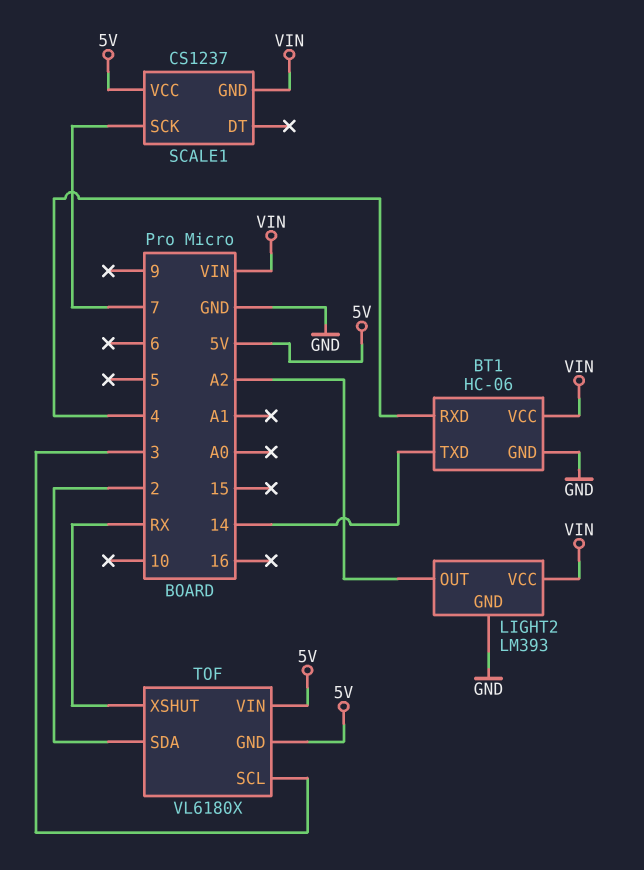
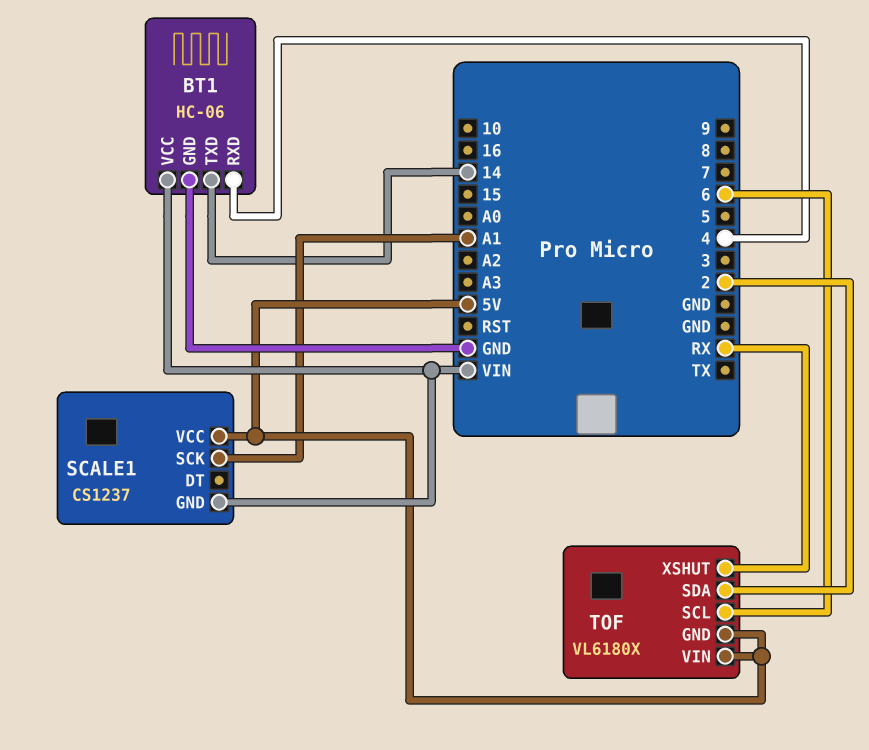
LIGHT2: LM393 -> none
LIGHT2 pin GND: GND -> none
LIGHT2 pin OUT: A2 -> none
LIGHT2 pin VCC: VIN -> none
SCALE1 pin SCK: 7 -> A1
TOF pin SCL: 3 -> 6

